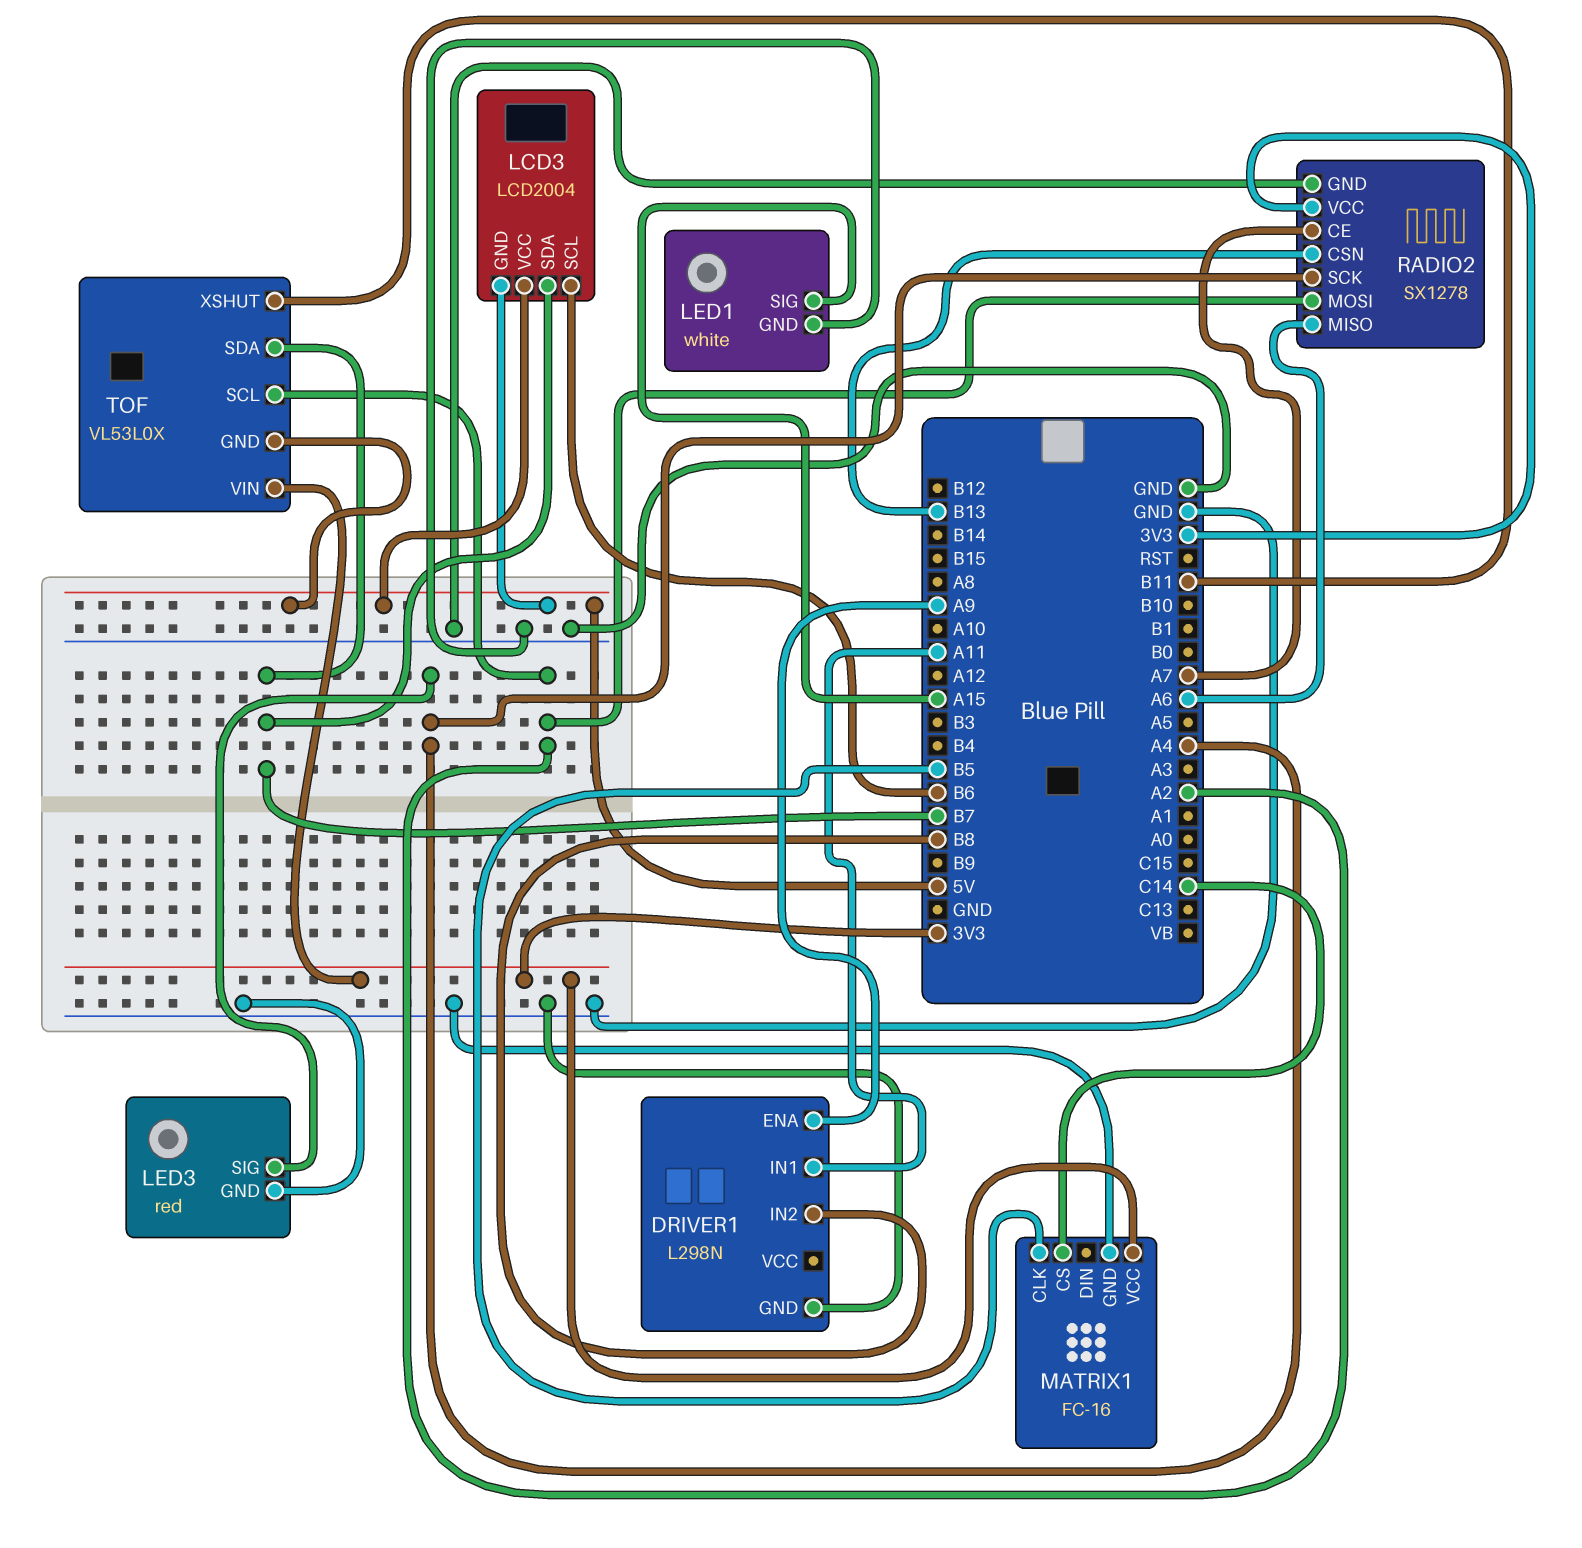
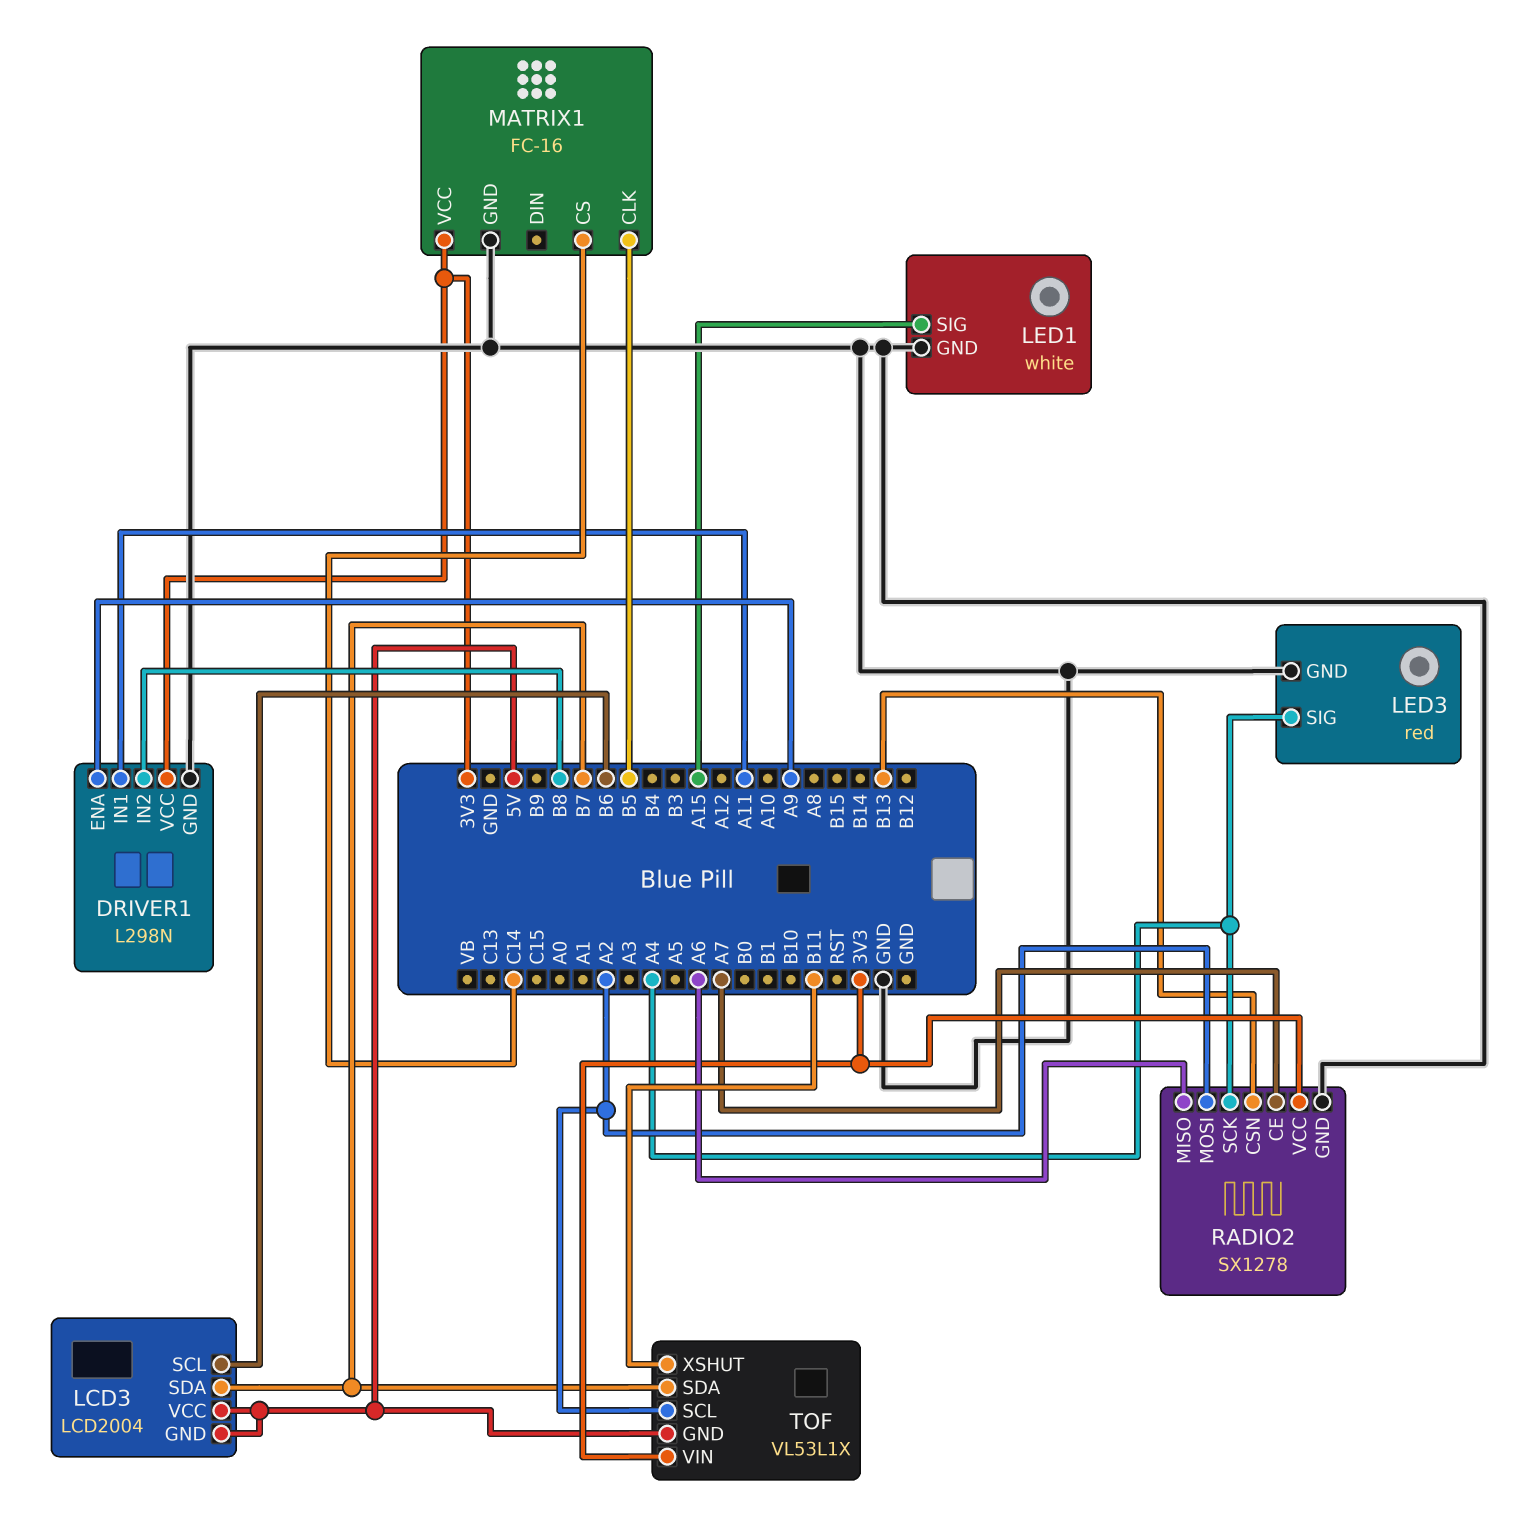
DRIVER1 pin VCC: none -> 3V3
TOF: VL53L0X -> VL53L1X

